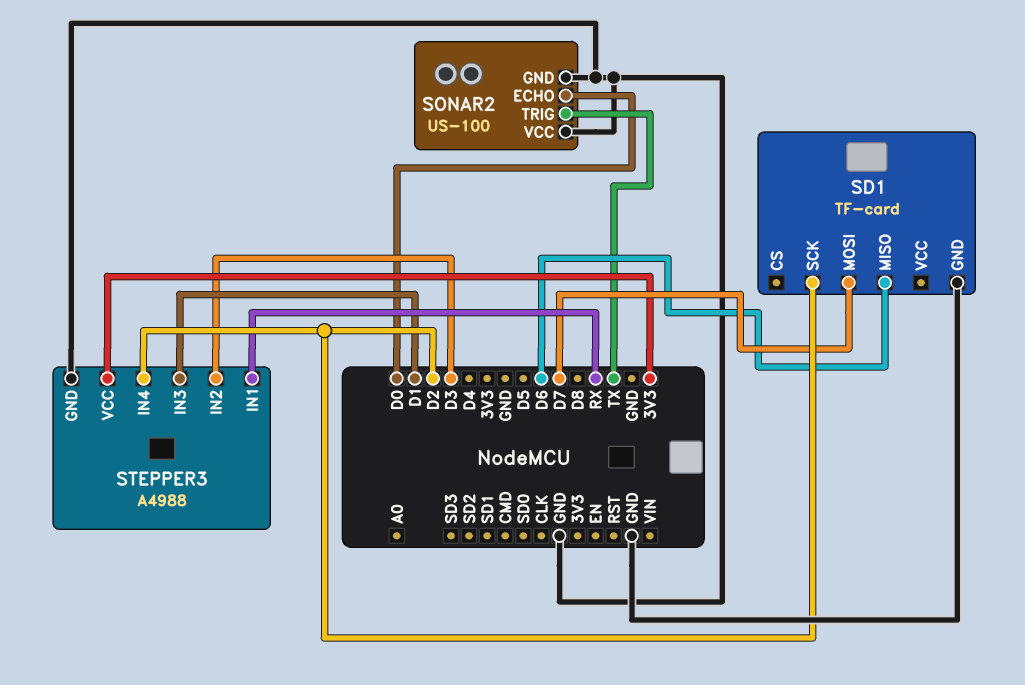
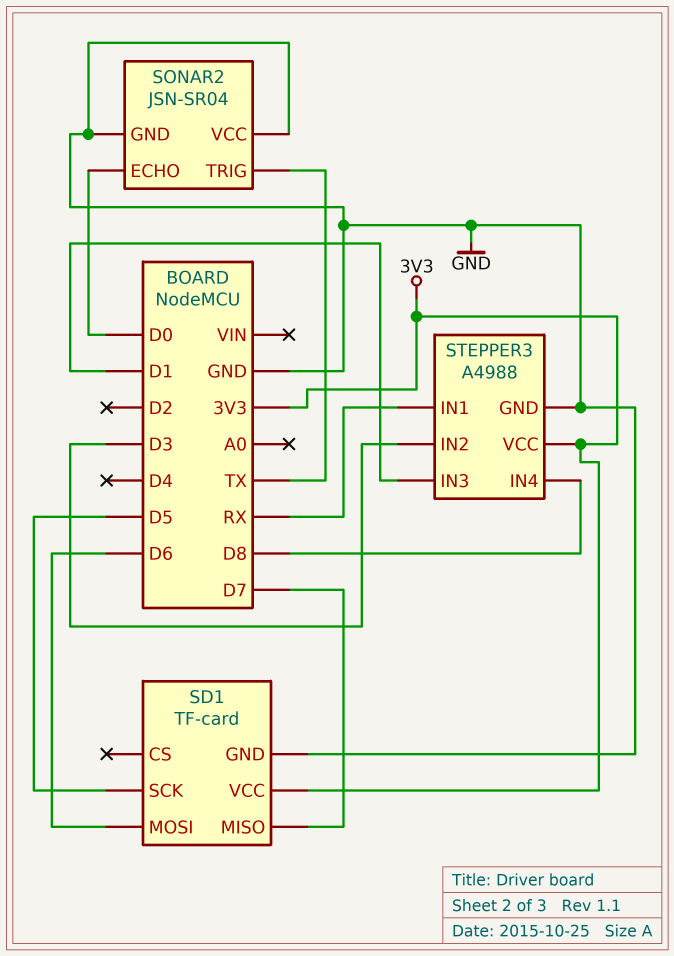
SD1 pin MISO: D6 -> D7
SD1 pin MOSI: D7 -> D6
SD1 pin SCK: D2 -> D5
SD1 pin VCC: none -> 3V3
SONAR2: US-100 -> JSN-SR04
STEPPER3 pin IN4: D2 -> D8

